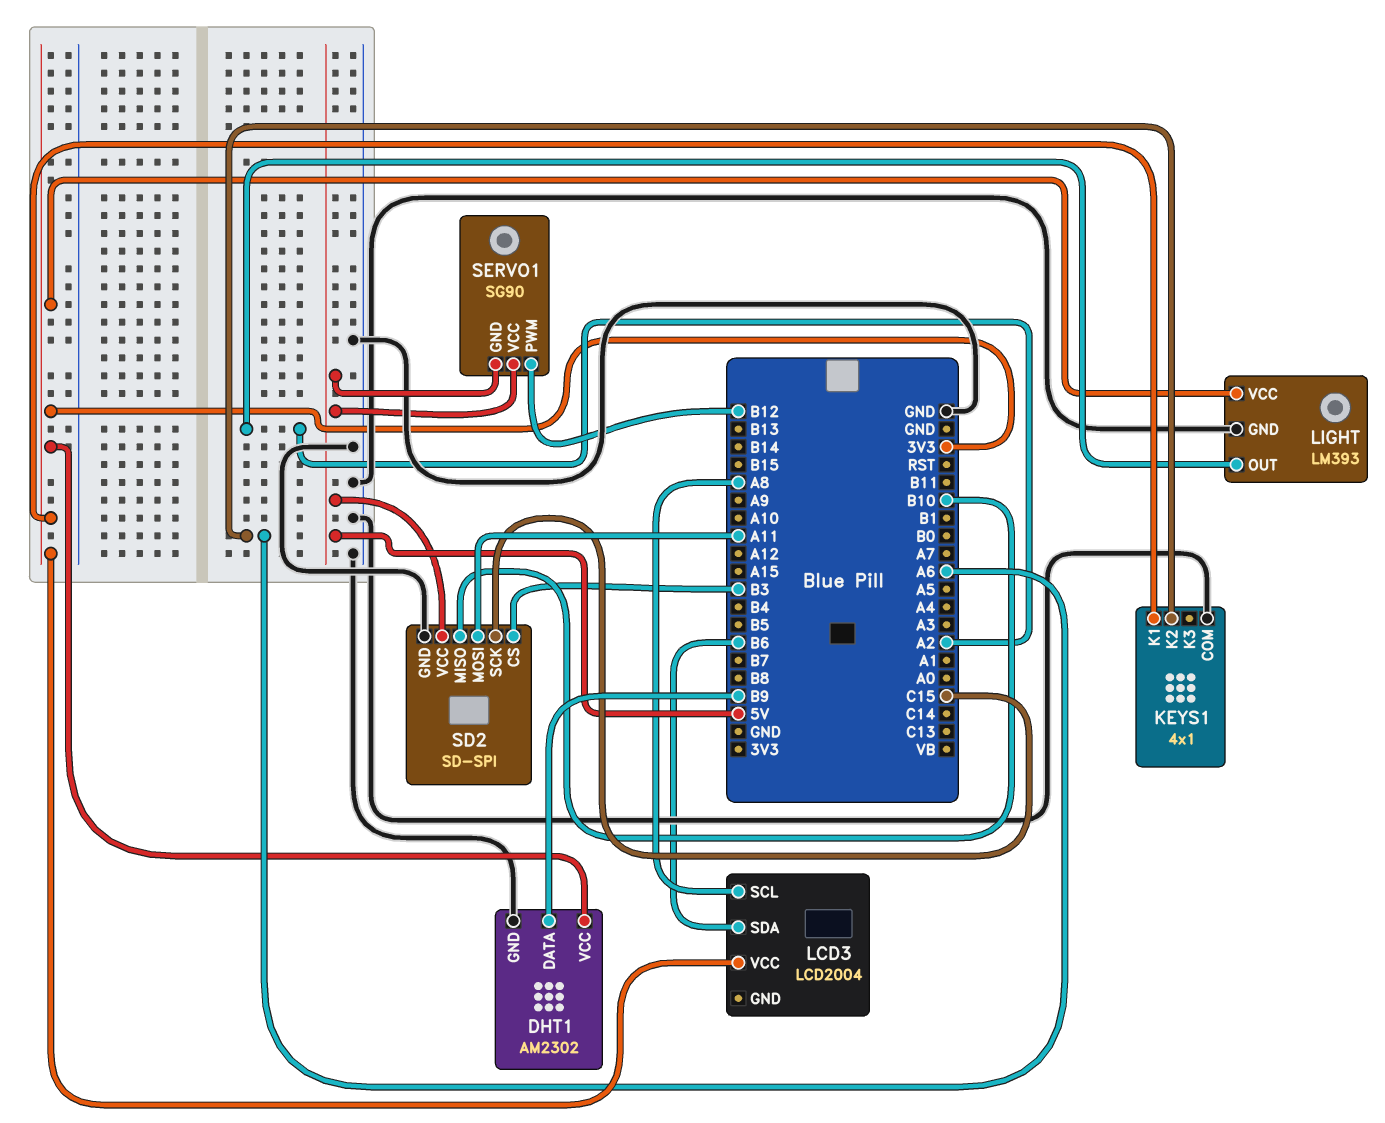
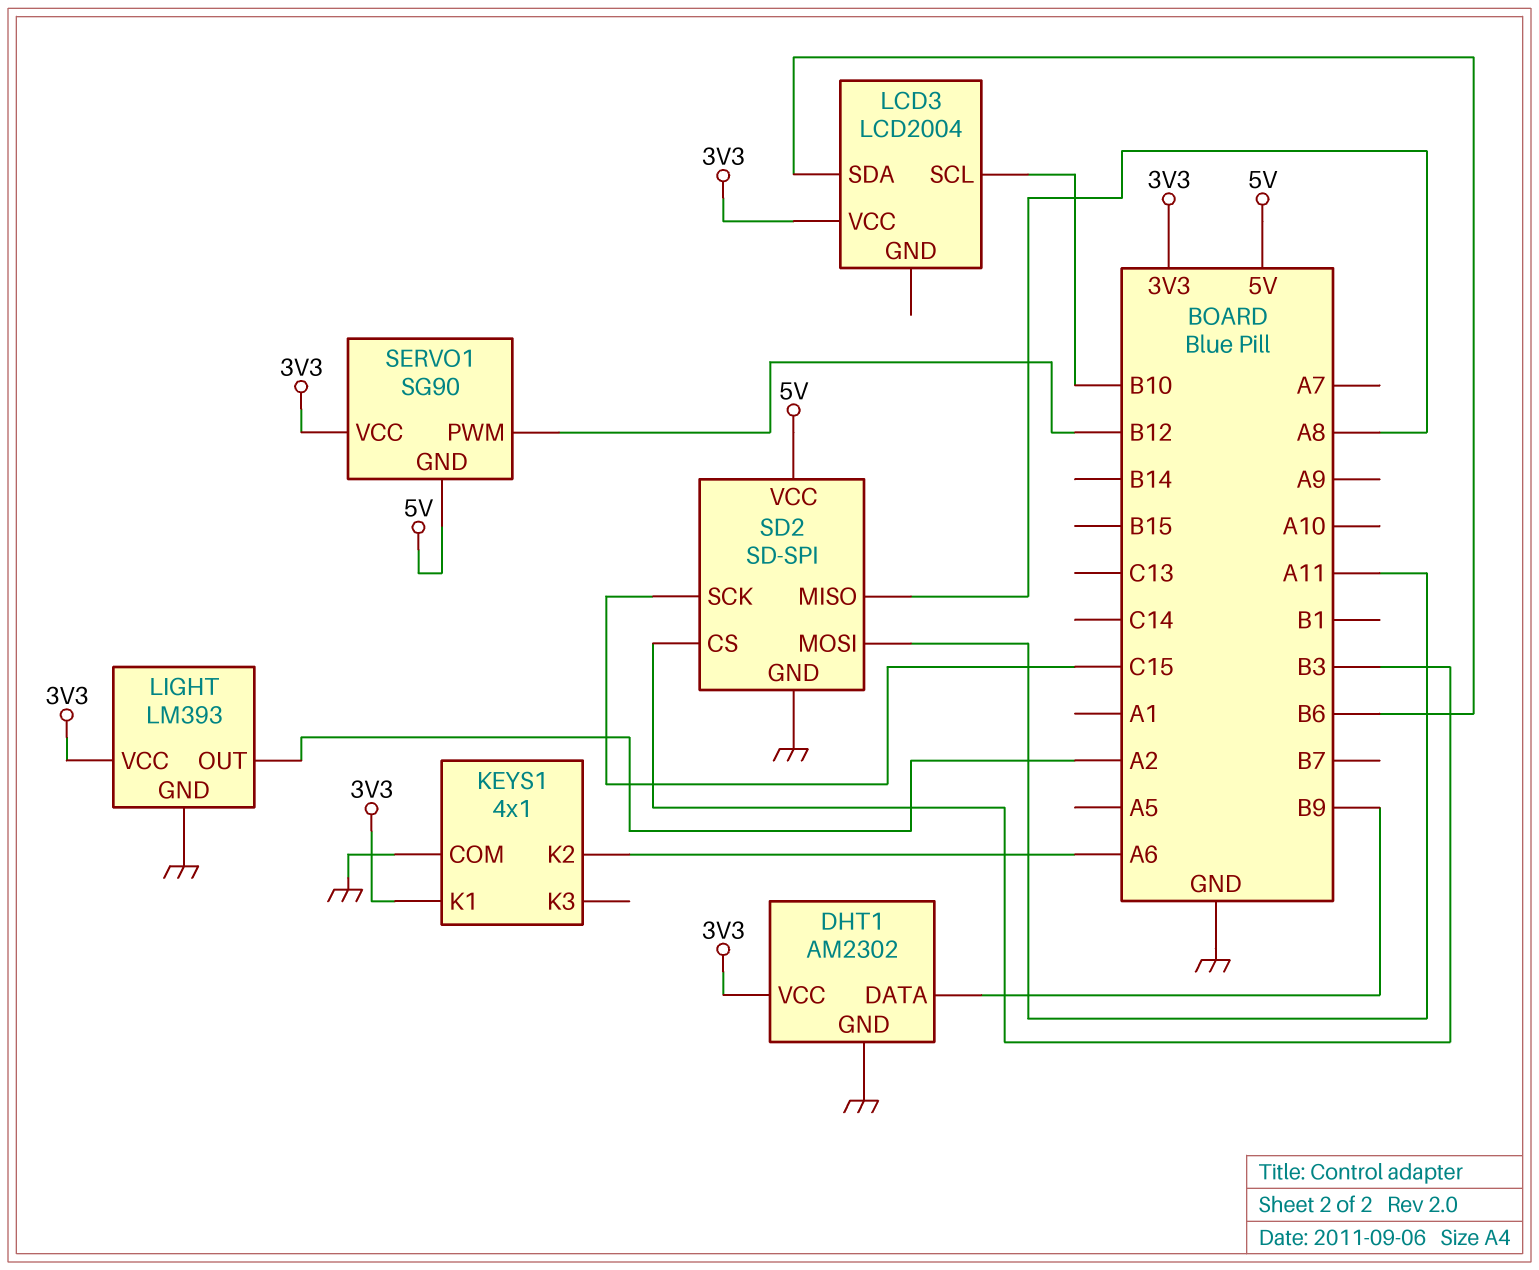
LCD3 pin SCL: A8 -> B10
SD2 pin MISO: B10 -> A8
SERVO1 pin VCC: 5V -> 3V3

